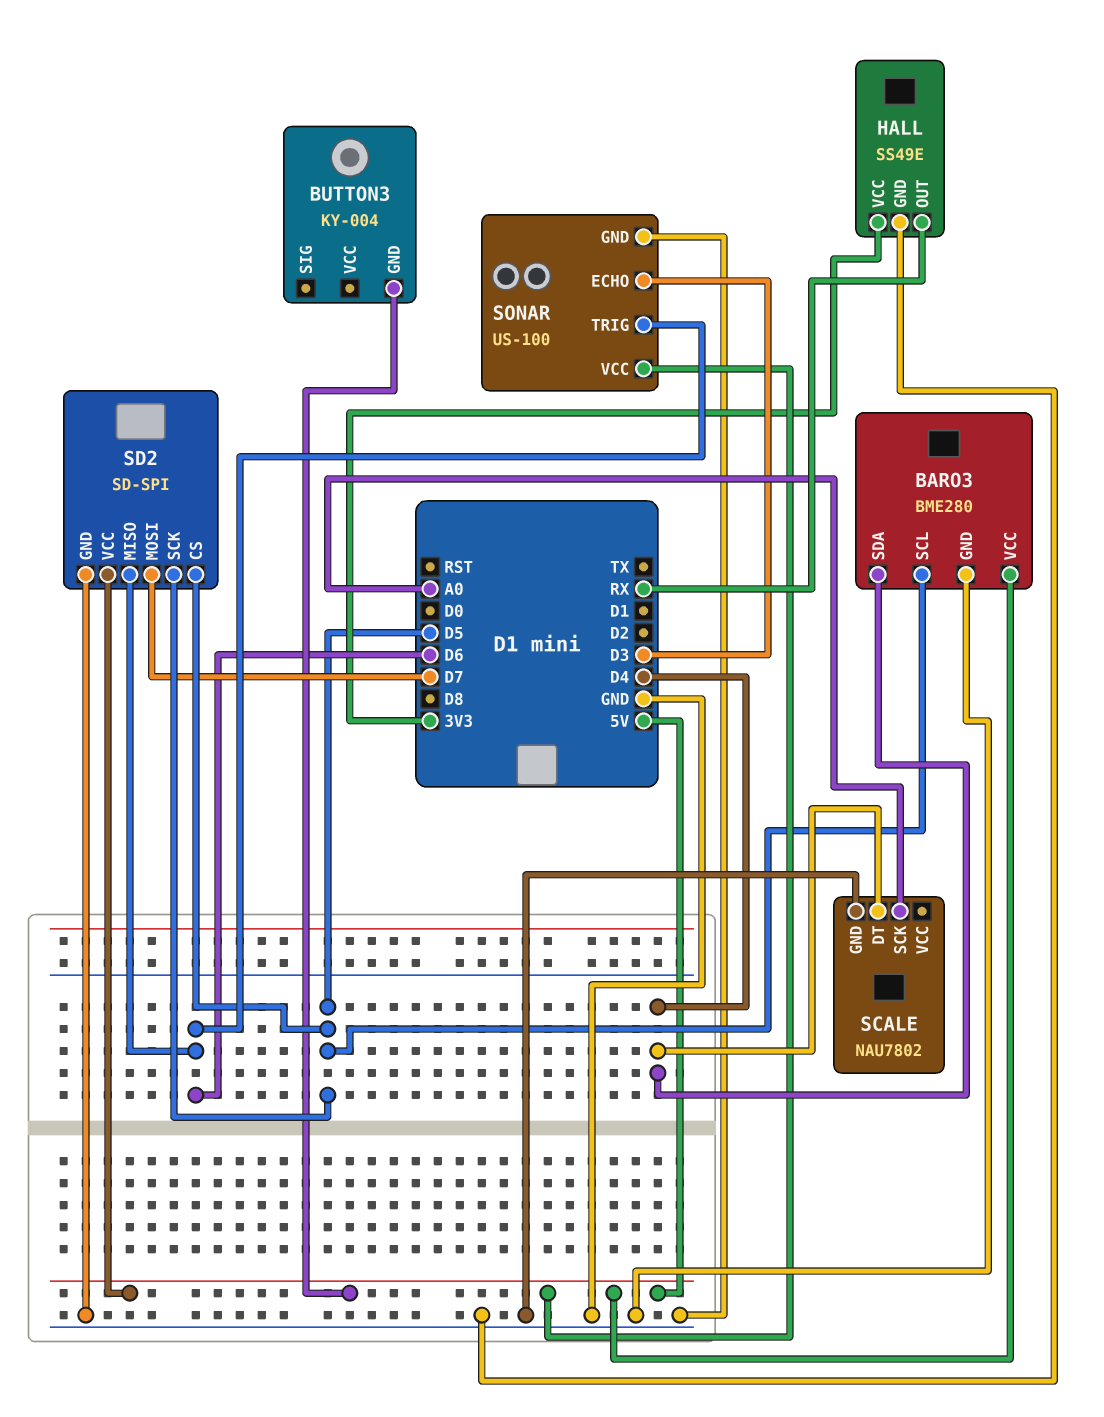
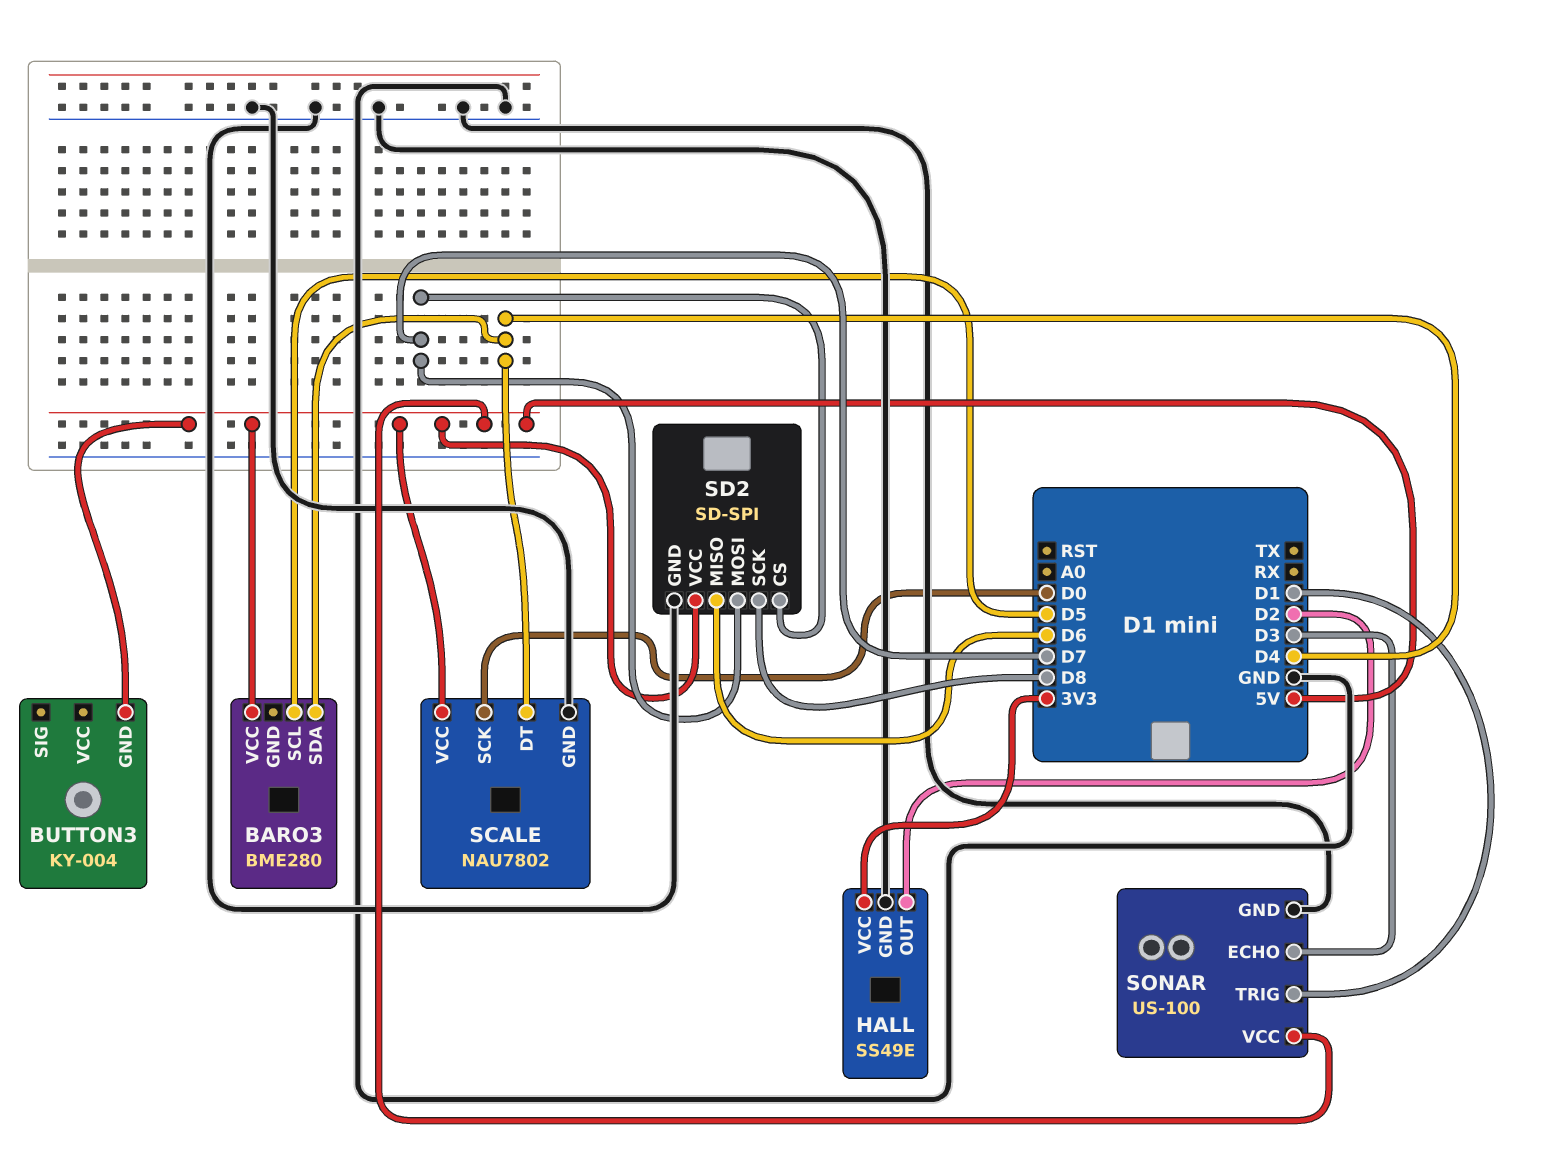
BARO3 pin GND: GND -> none
HALL pin OUT: RX -> D2
SCALE pin SCK: A0 -> D0
SCALE pin VCC: none -> 5V
SD2 pin CS: D5 -> D7
SD2 pin SCK: D5 -> D8
SONAR pin TRIG: D6 -> D1

